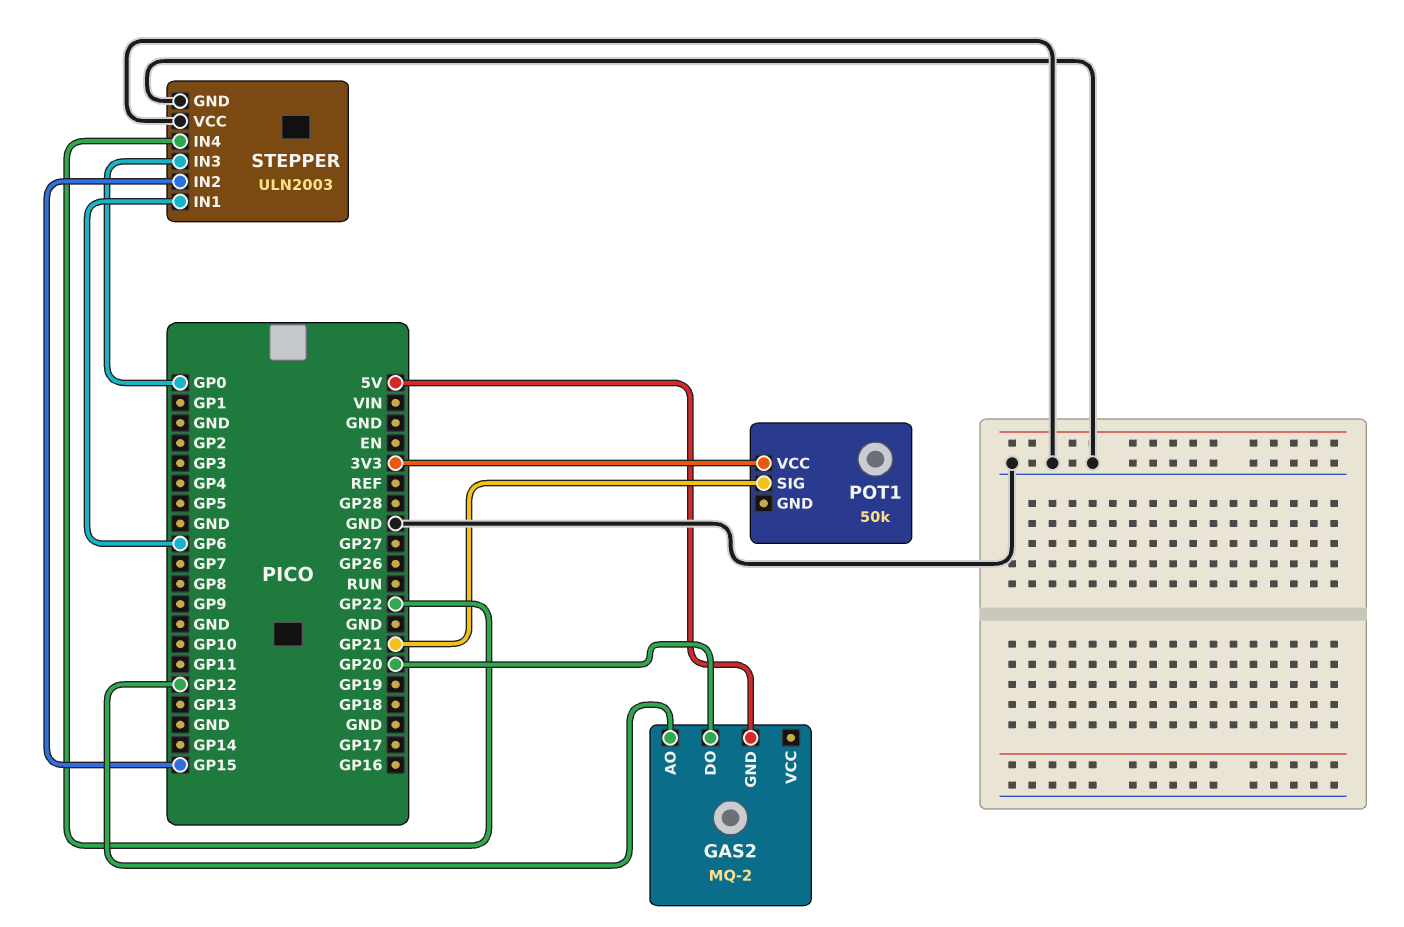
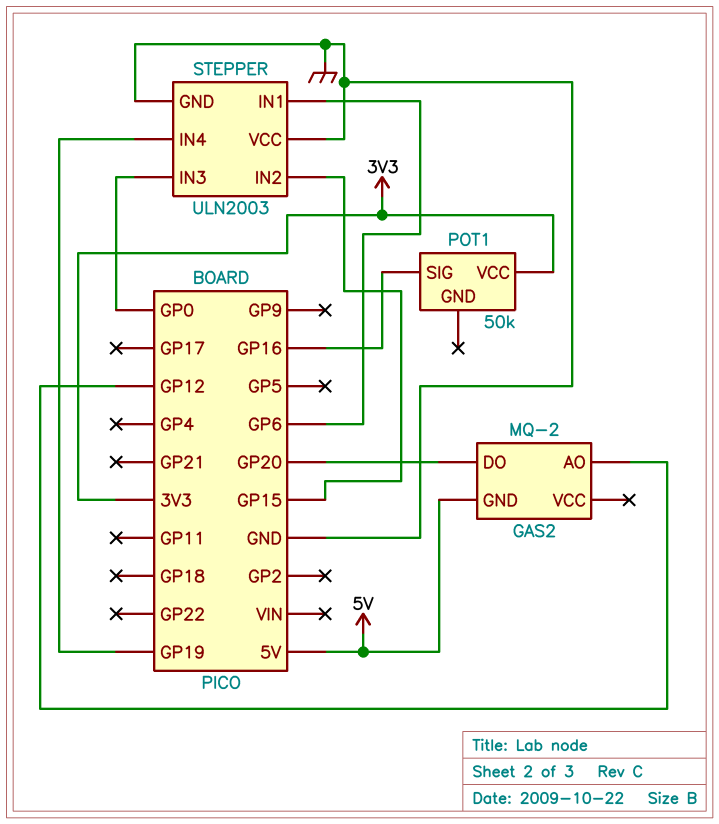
POT1 pin SIG: GP21 -> GP16
STEPPER pin IN4: GP22 -> GP19

